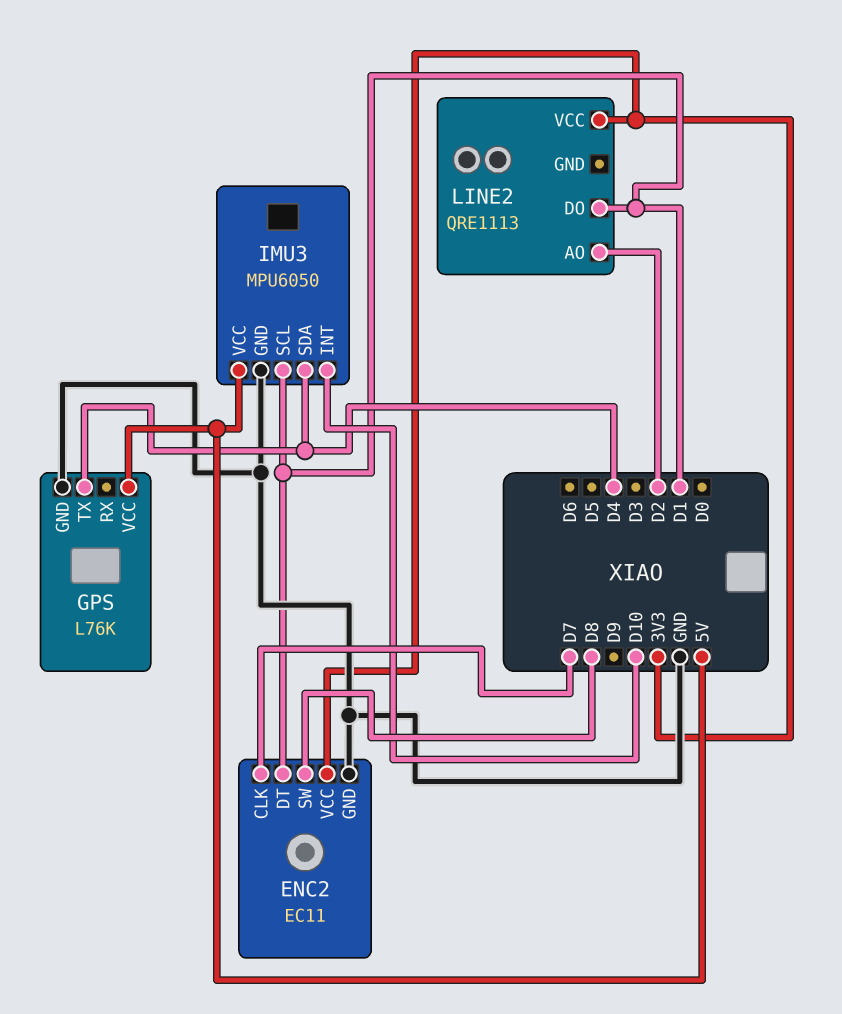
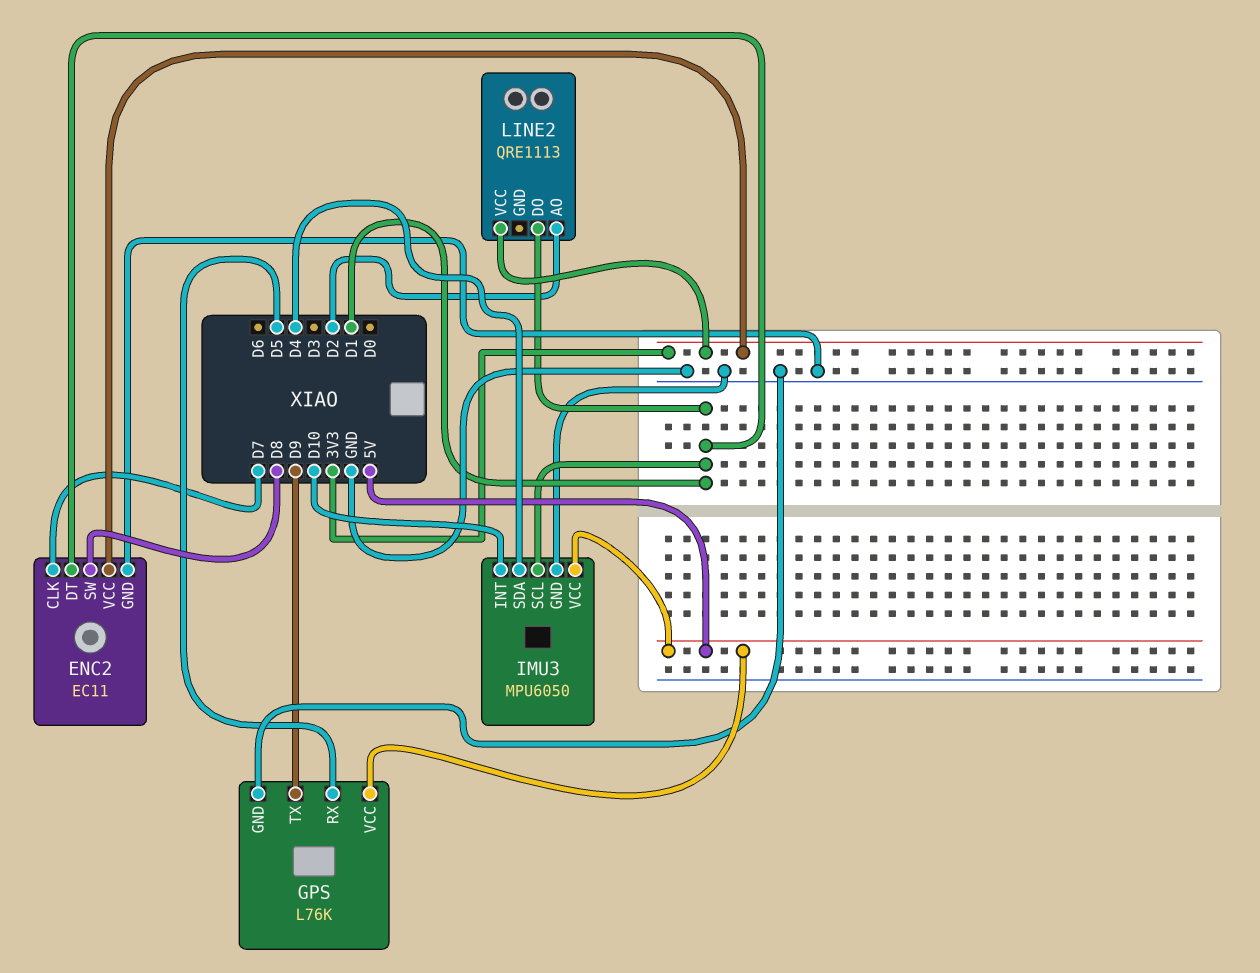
GPS pin RX: none -> D5
GPS pin TX: D4 -> D9

